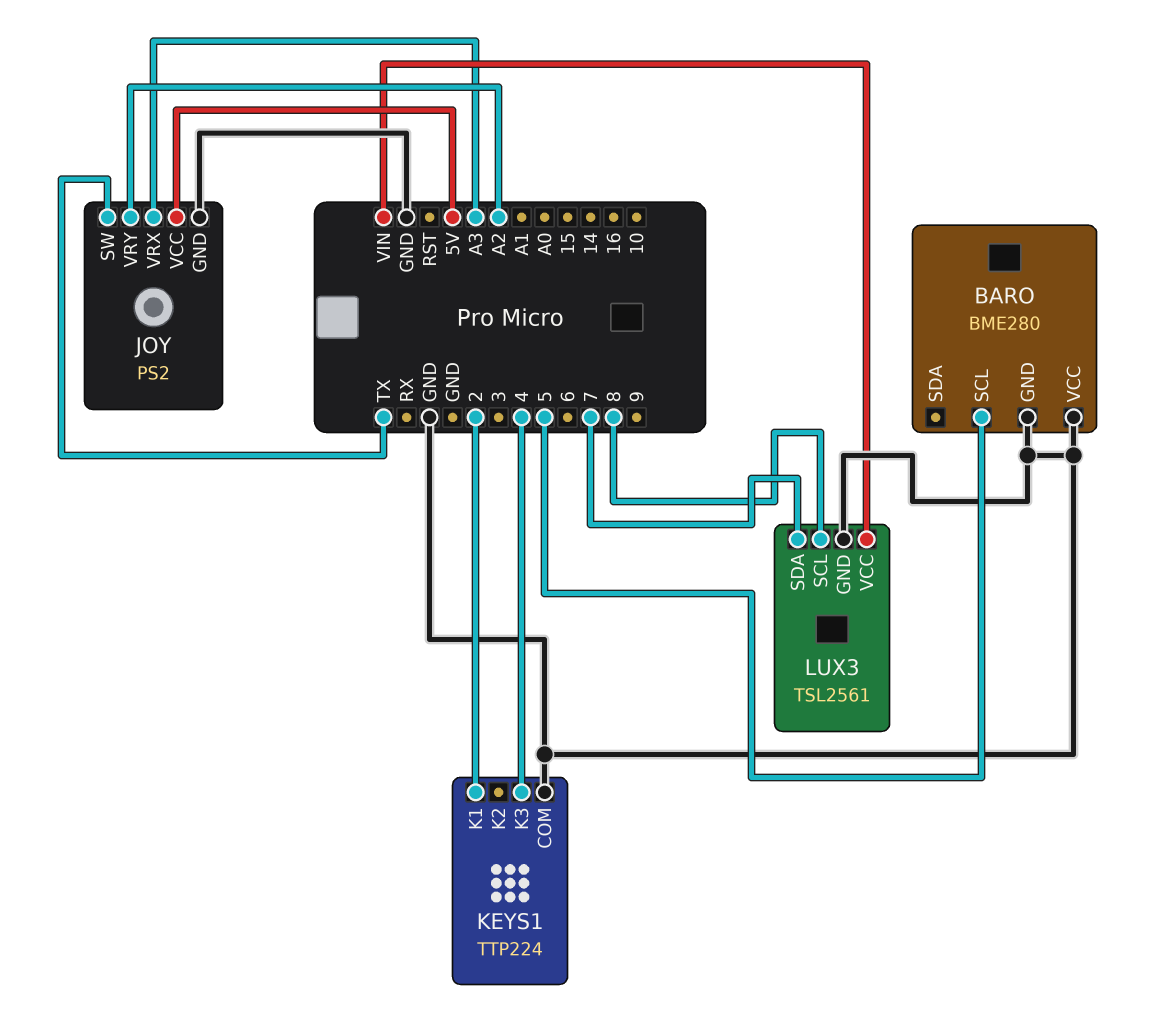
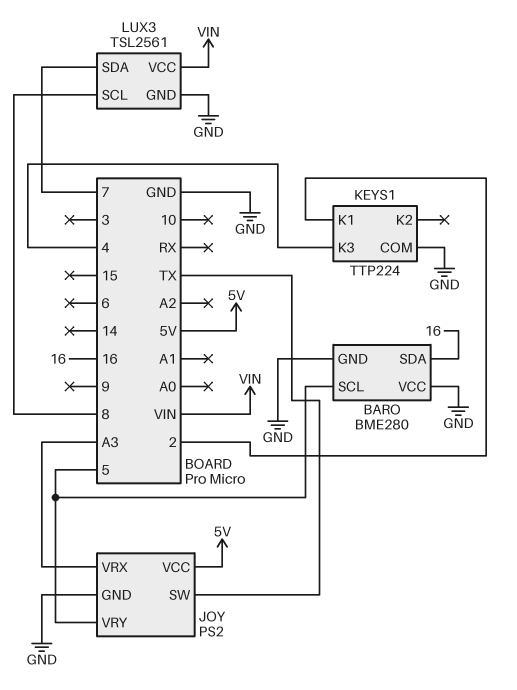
BARO pin SDA: none -> 16
JOY pin VRY: A2 -> 5

